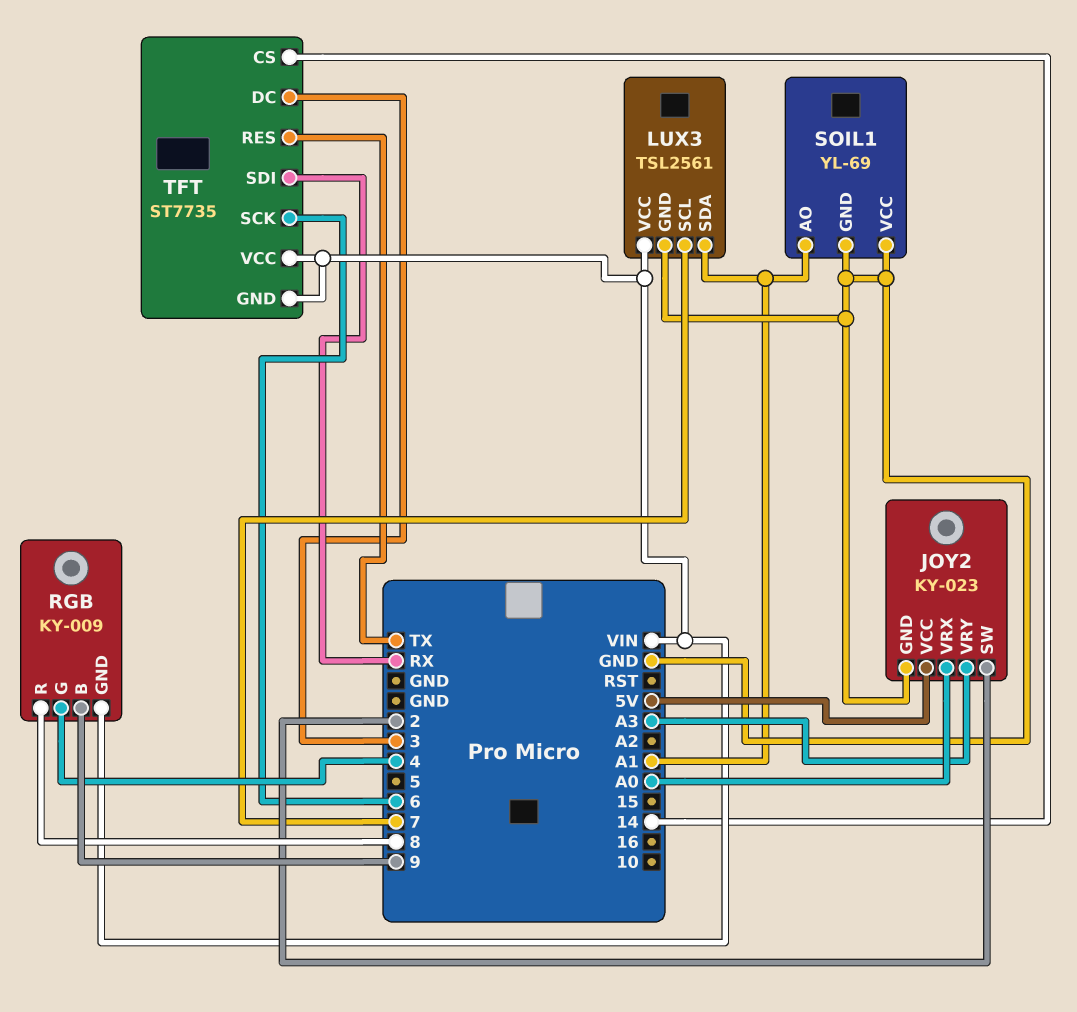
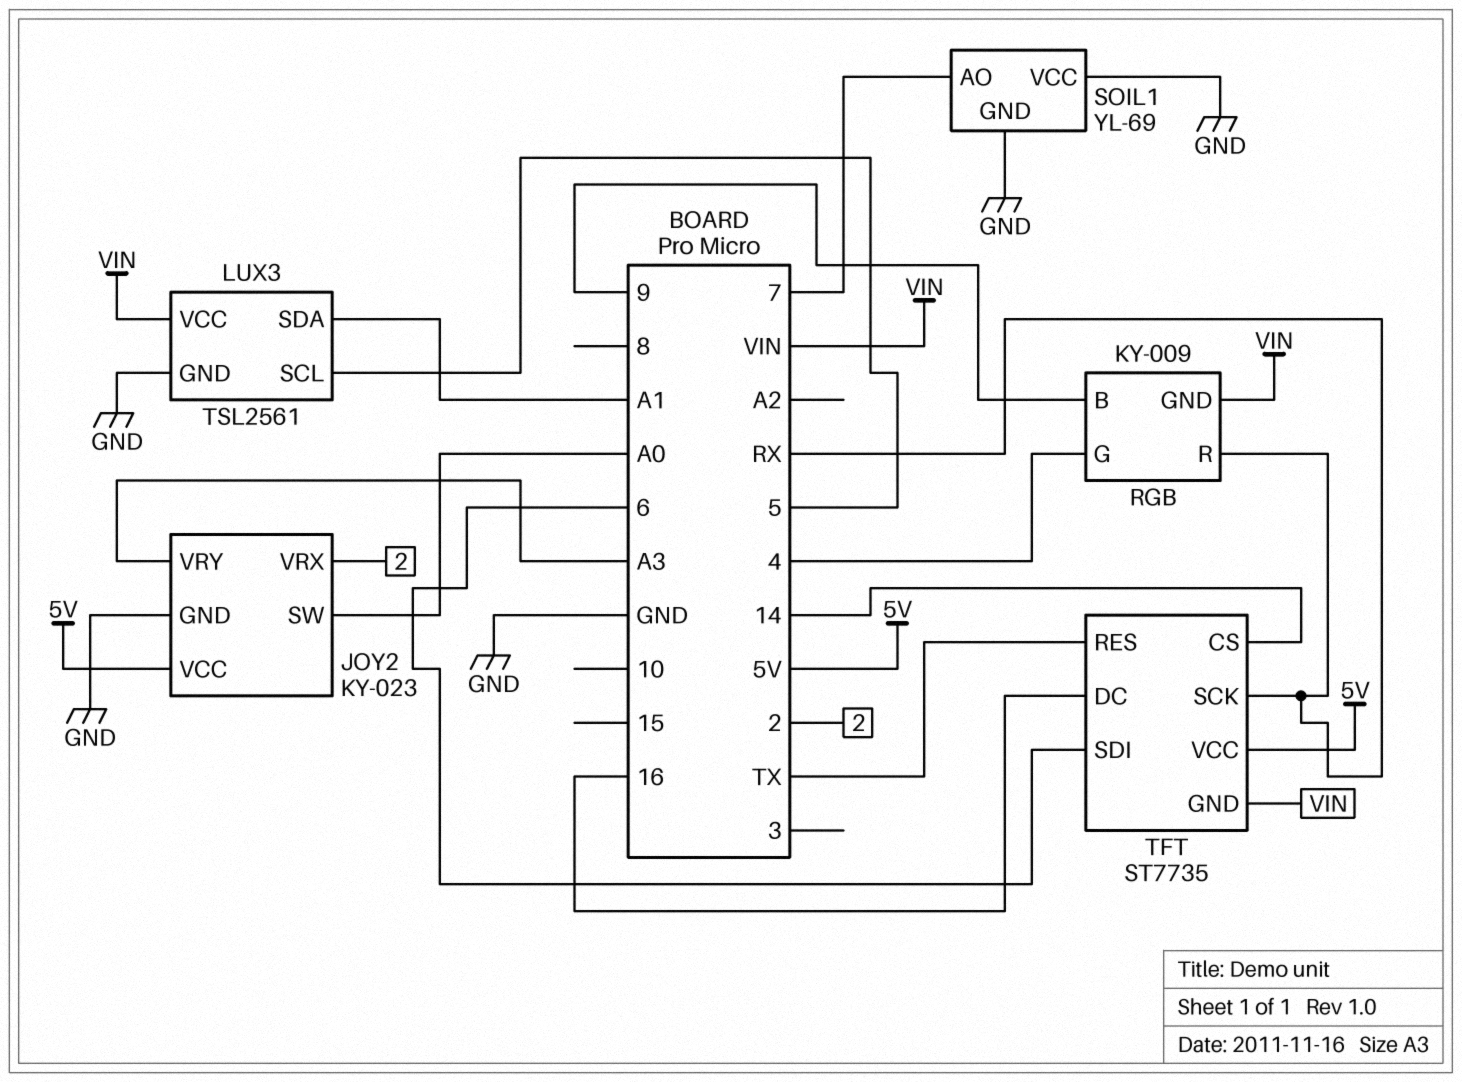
JOY2 pin SW: 2 -> A0
JOY2 pin VRX: A0 -> 2
LUX3 pin SCL: 7 -> 5
RGB pin R: 8 -> RX
SOIL1 pin AO: A1 -> 7
TFT pin DC: 3 -> 16
TFT pin SCK: 6 -> RX
TFT pin SDI: RX -> 6
TFT pin VCC: VIN -> 5V

